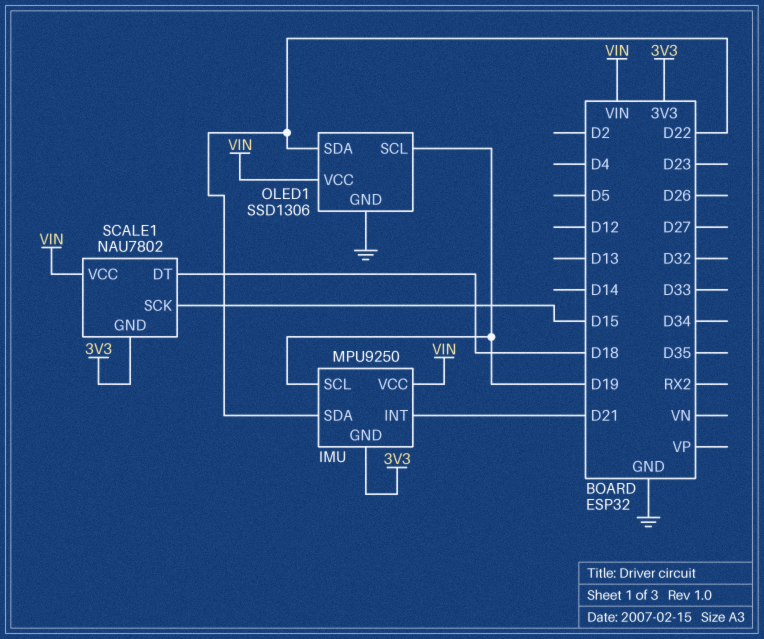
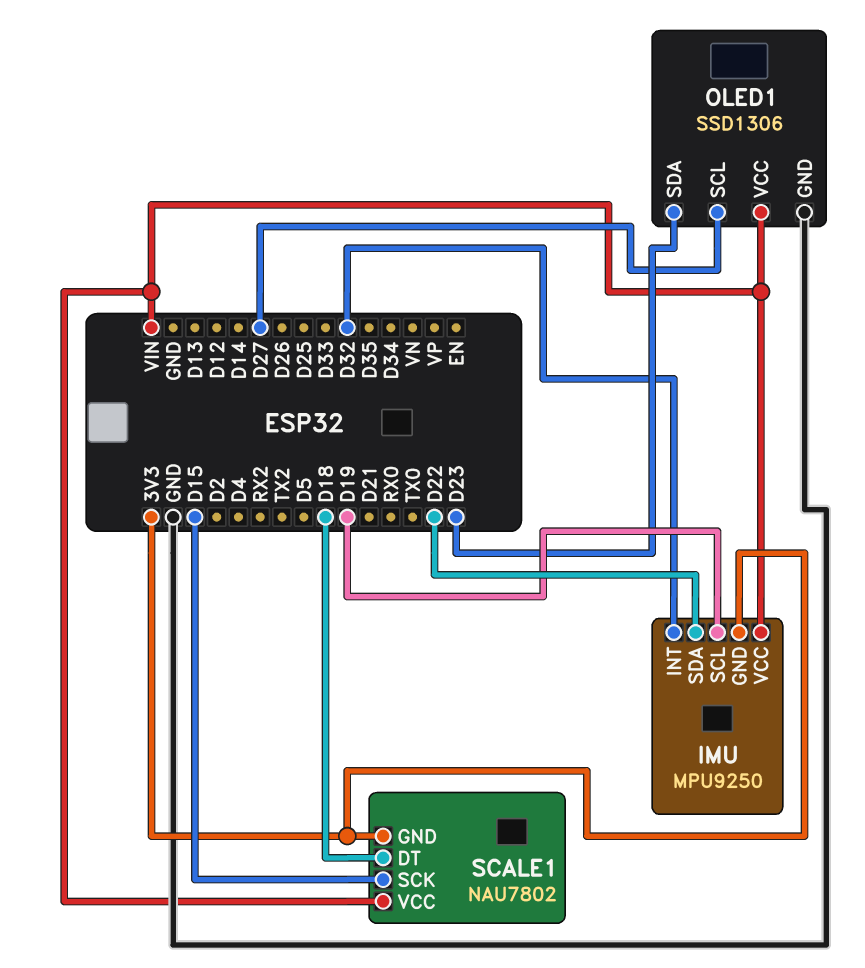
IMU pin INT: D21 -> D32
OLED1 pin SCL: D19 -> D27
OLED1 pin SDA: D22 -> D23

